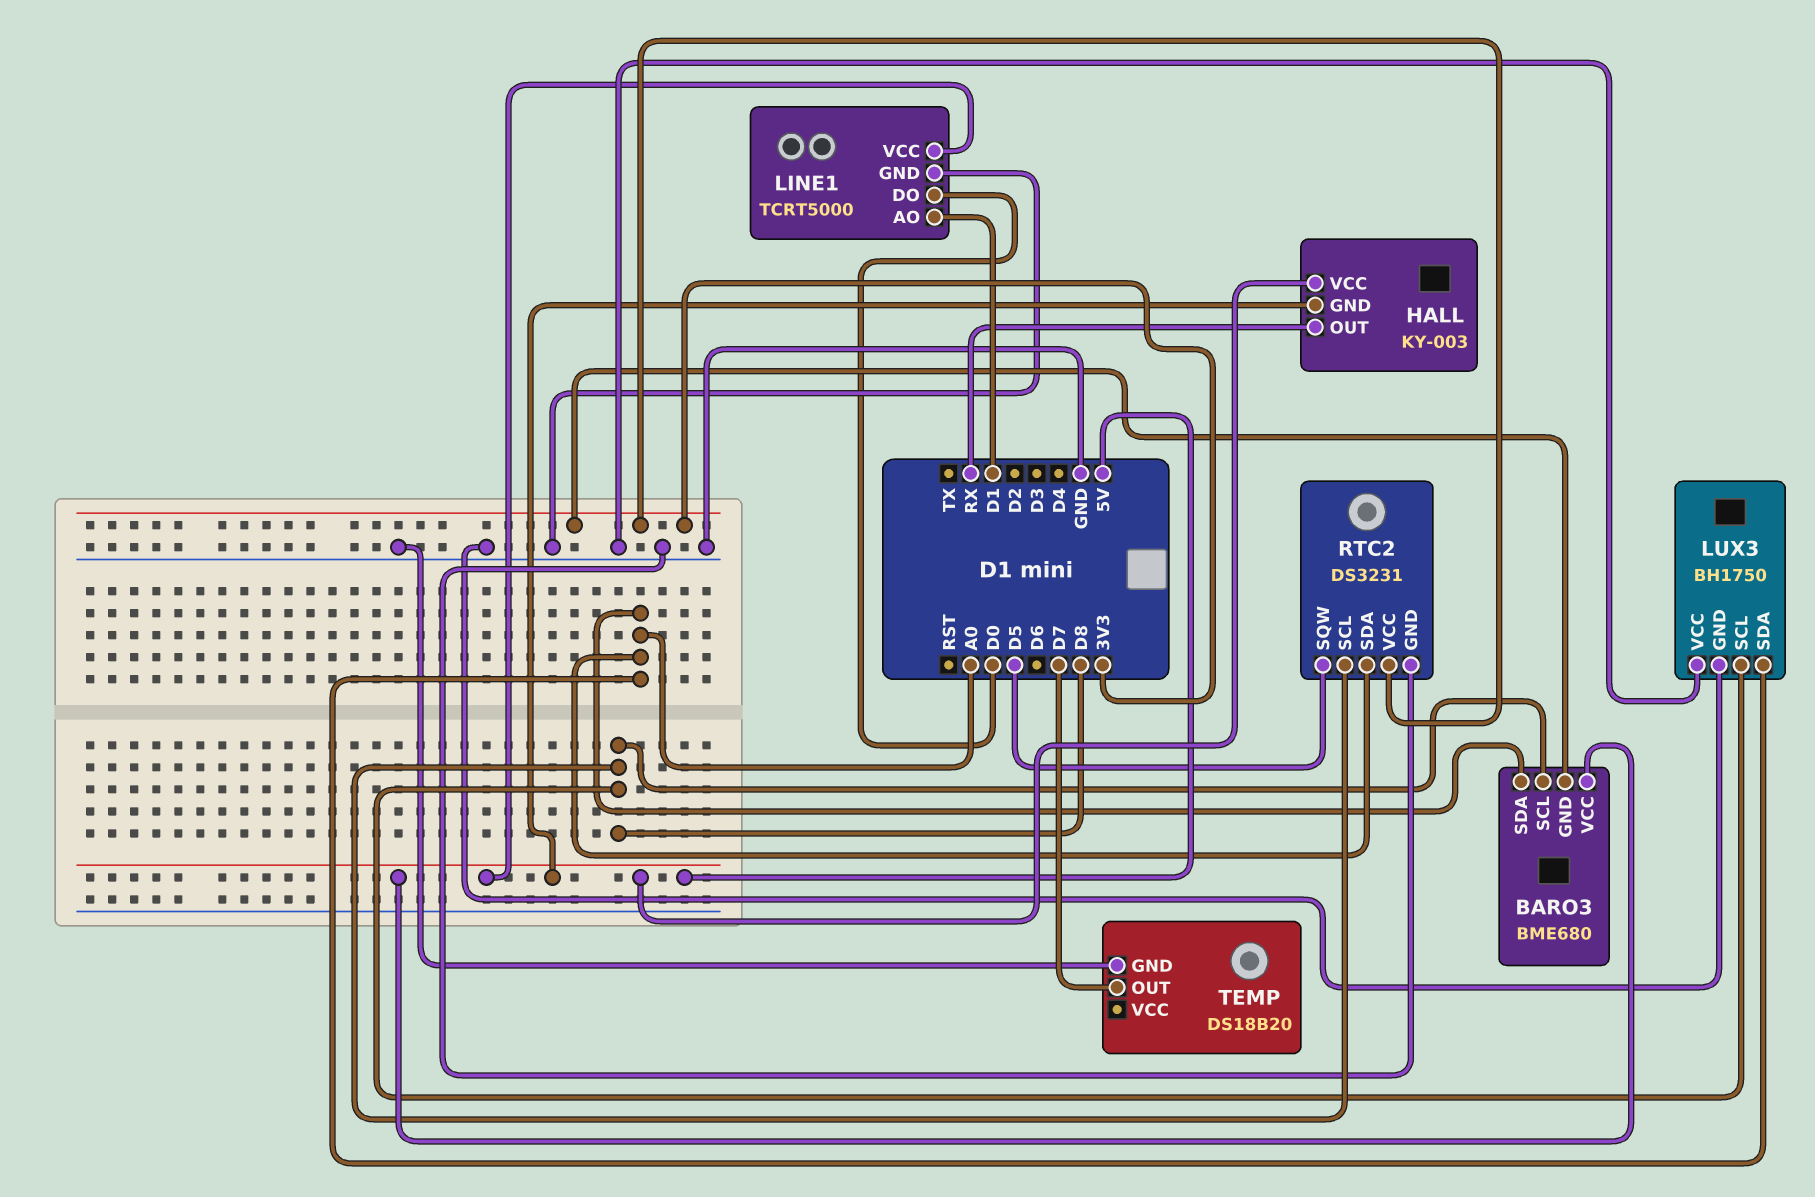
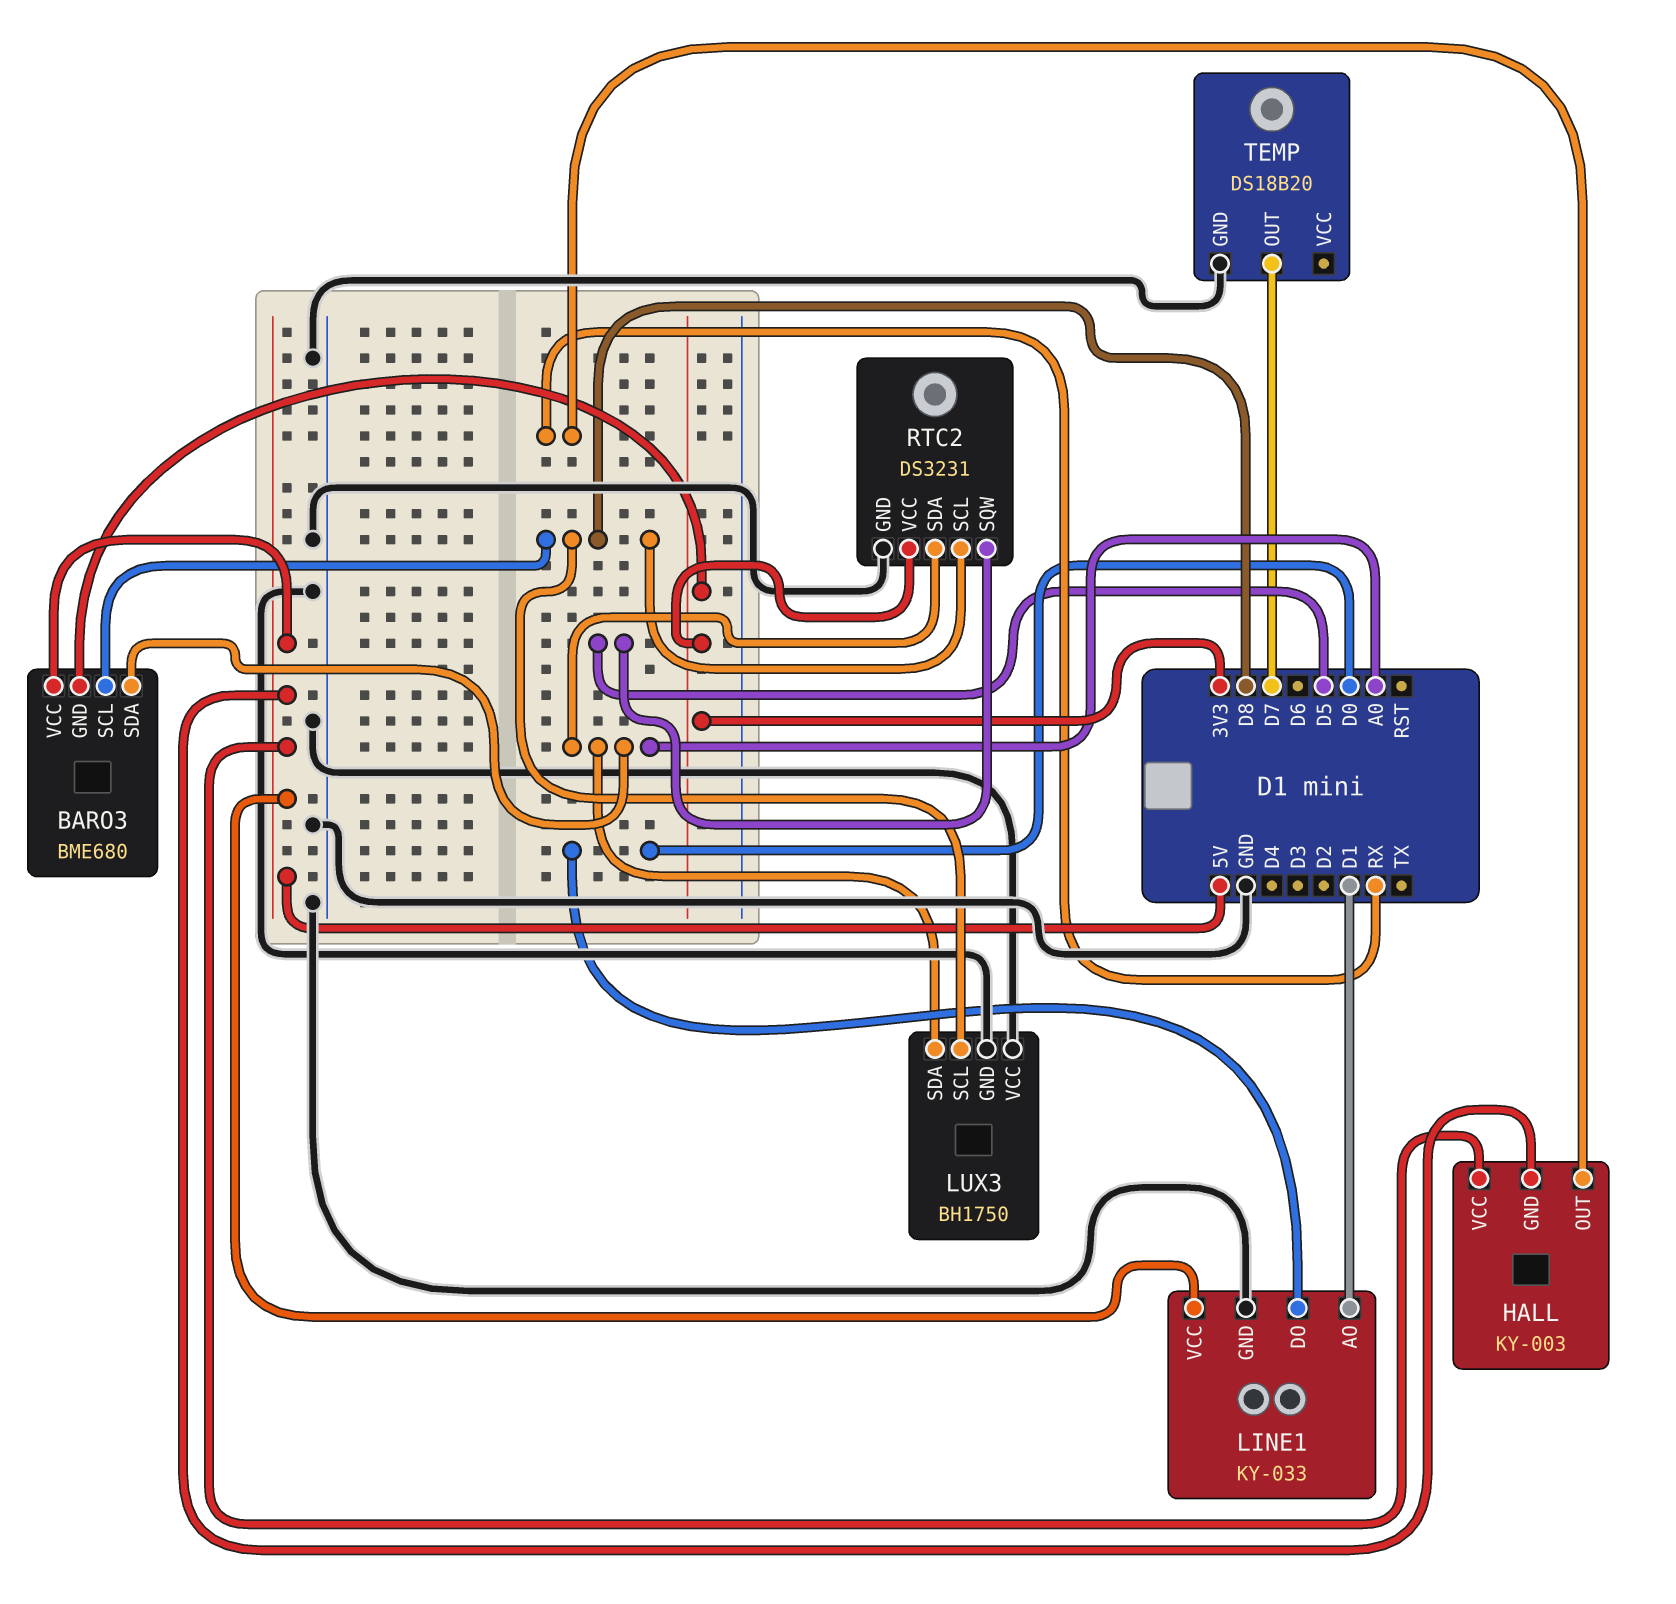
LINE1: TCRT5000 -> KY-033

